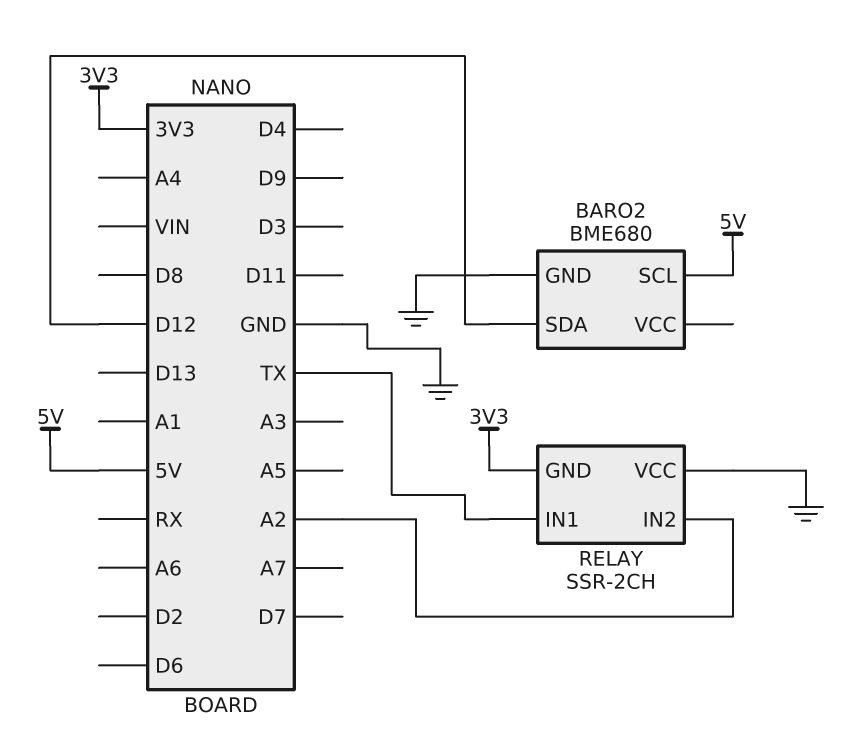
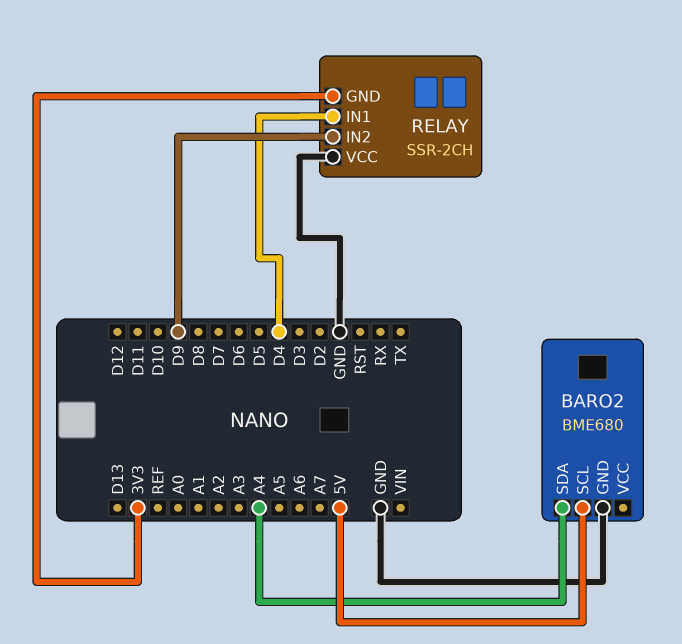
BARO2 pin SDA: D12 -> A4
RELAY pin IN1: TX -> D4
RELAY pin IN2: A2 -> D9

